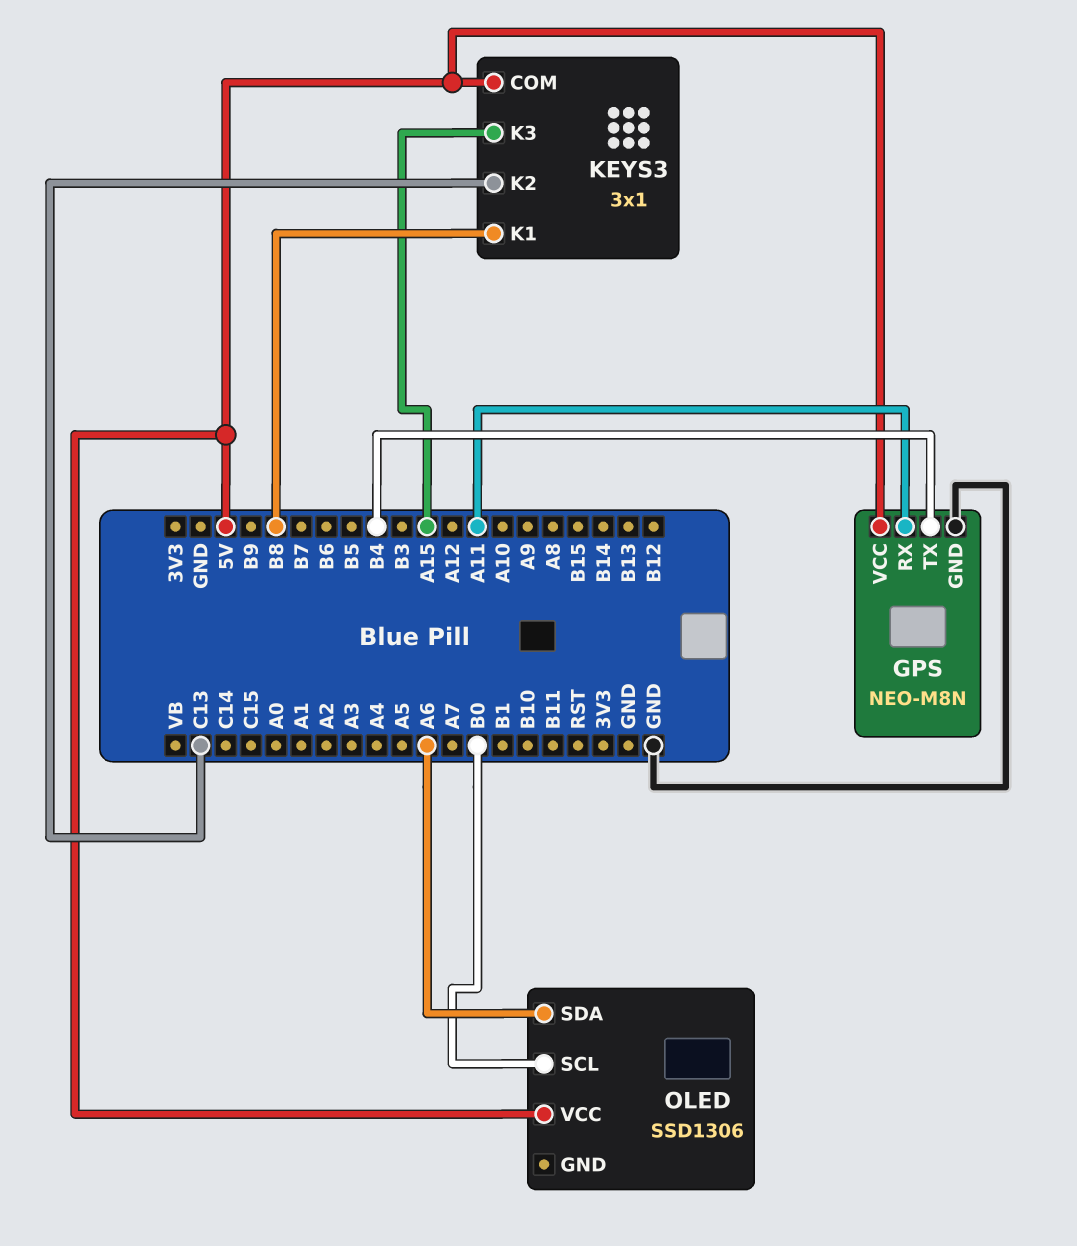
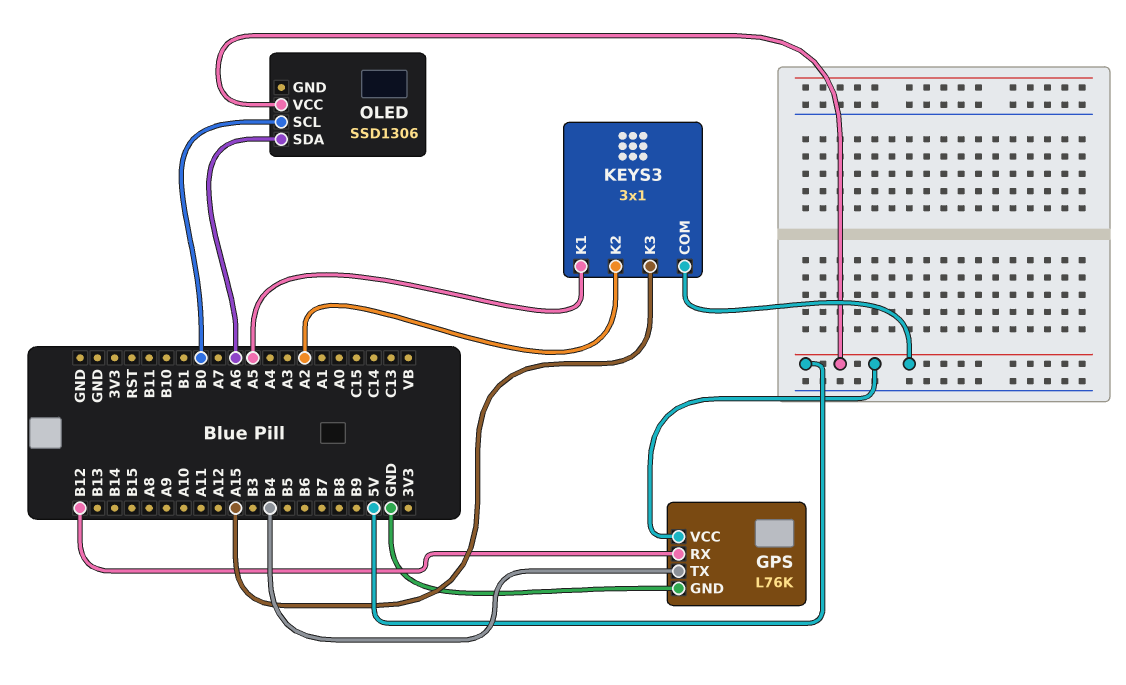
GPS: NEO-M8N -> L76K
GPS pin RX: A11 -> B12
KEYS3 pin K1: B8 -> A5
KEYS3 pin K2: C13 -> A2

